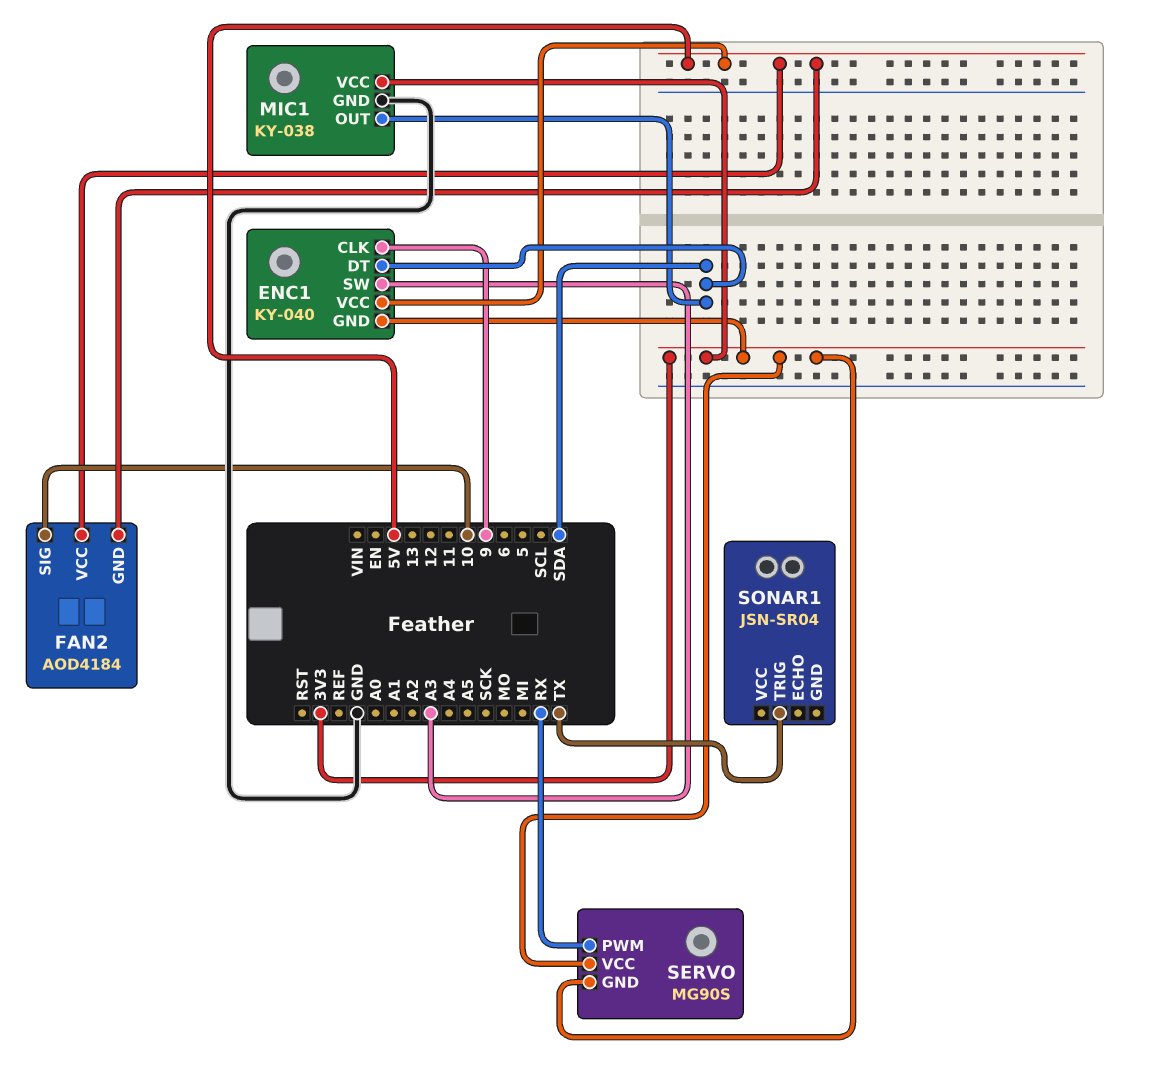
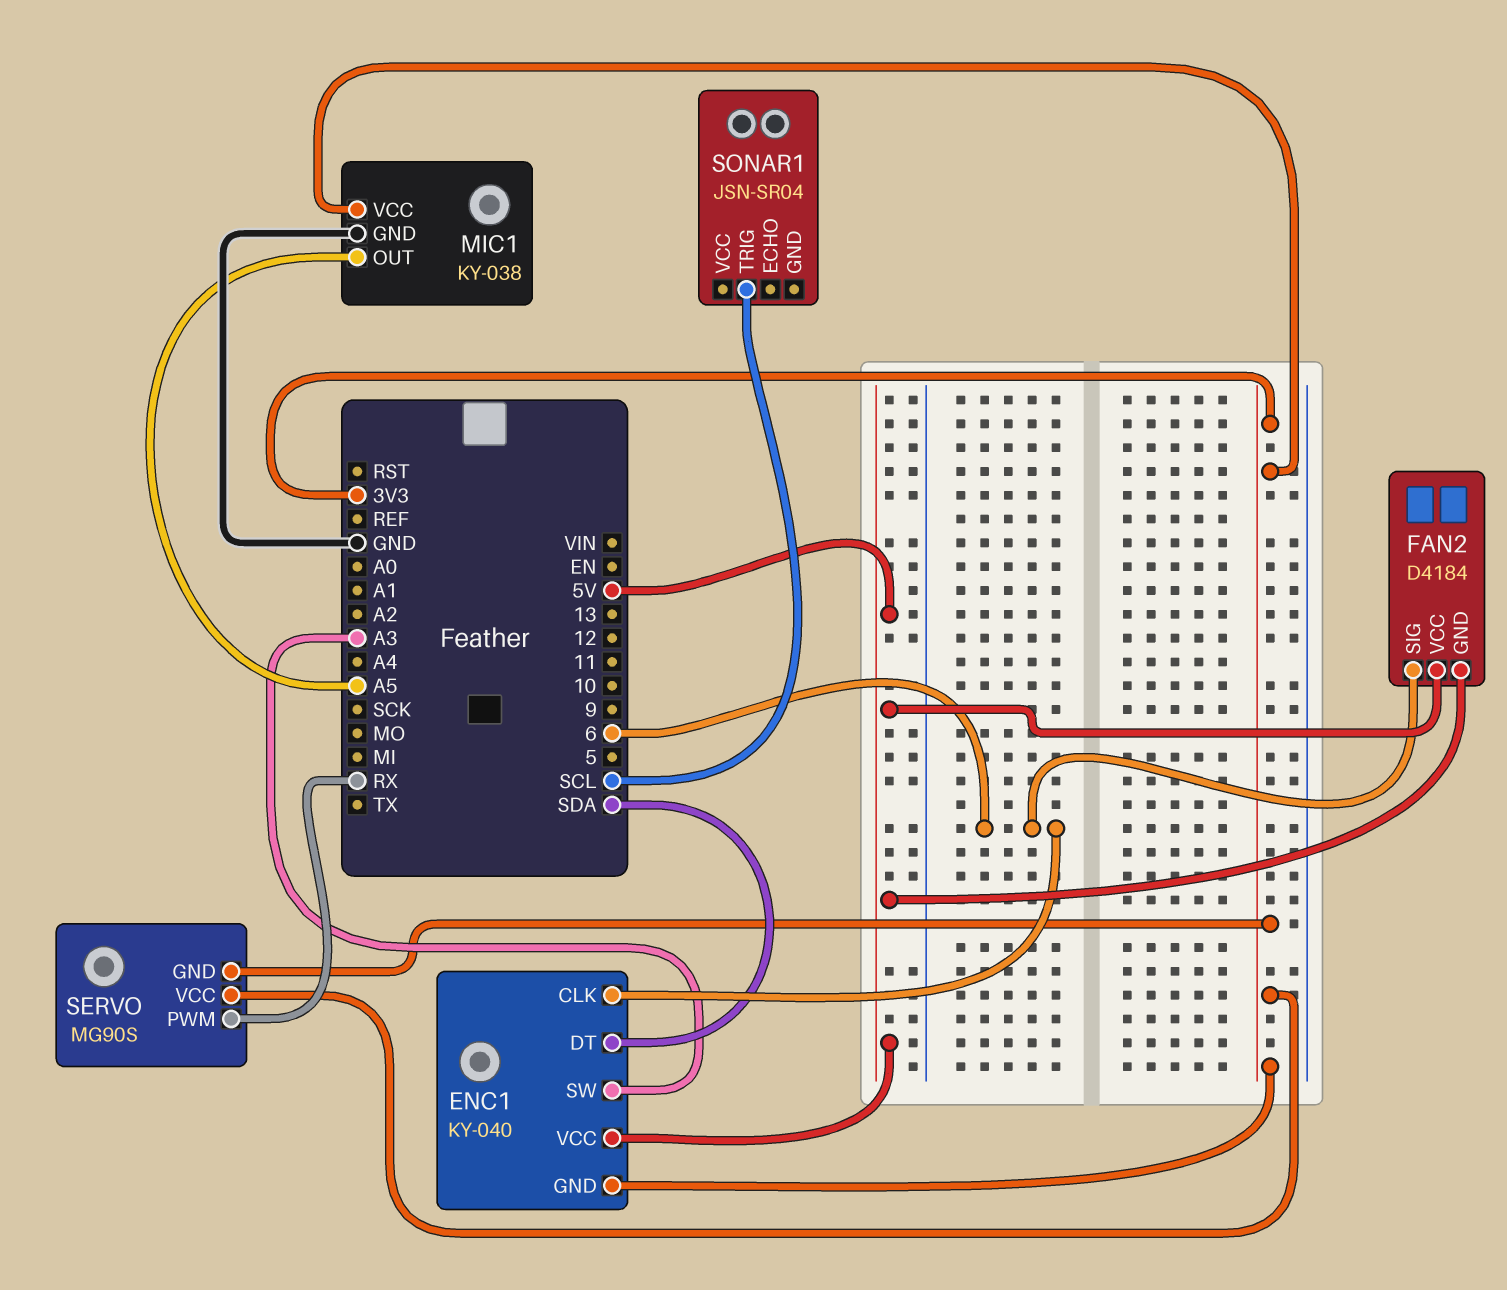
ENC1 pin CLK: 9 -> 6
FAN2: AOD4184 -> D4184
FAN2 pin SIG: 10 -> 6
MIC1 pin OUT: SDA -> A5
SONAR1 pin TRIG: TX -> SCL

